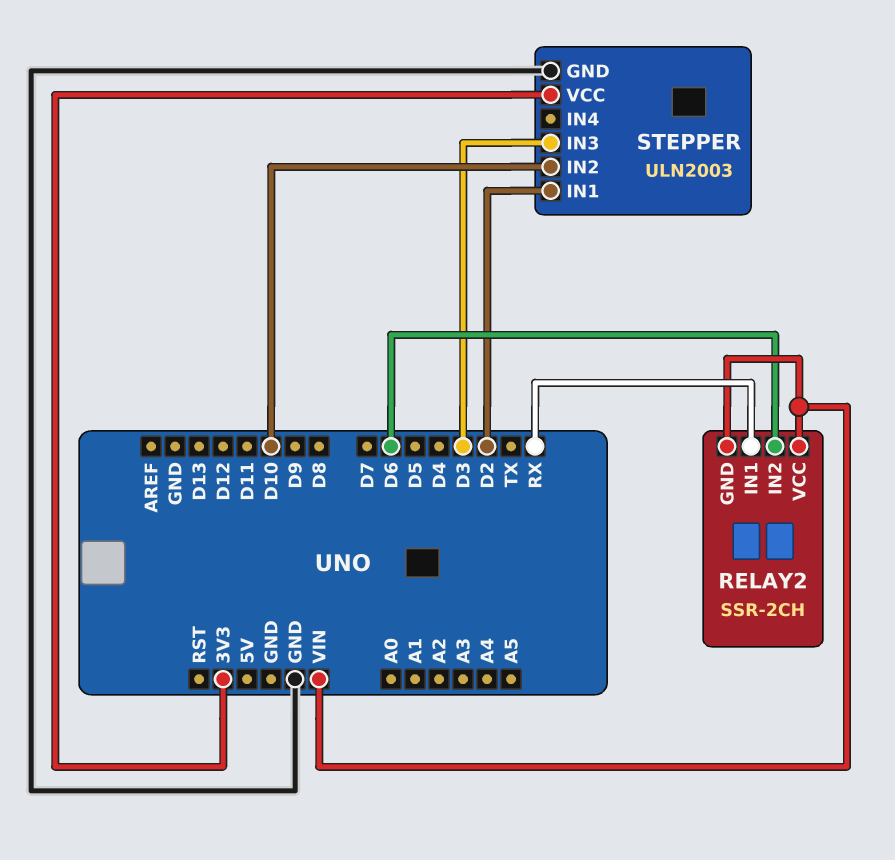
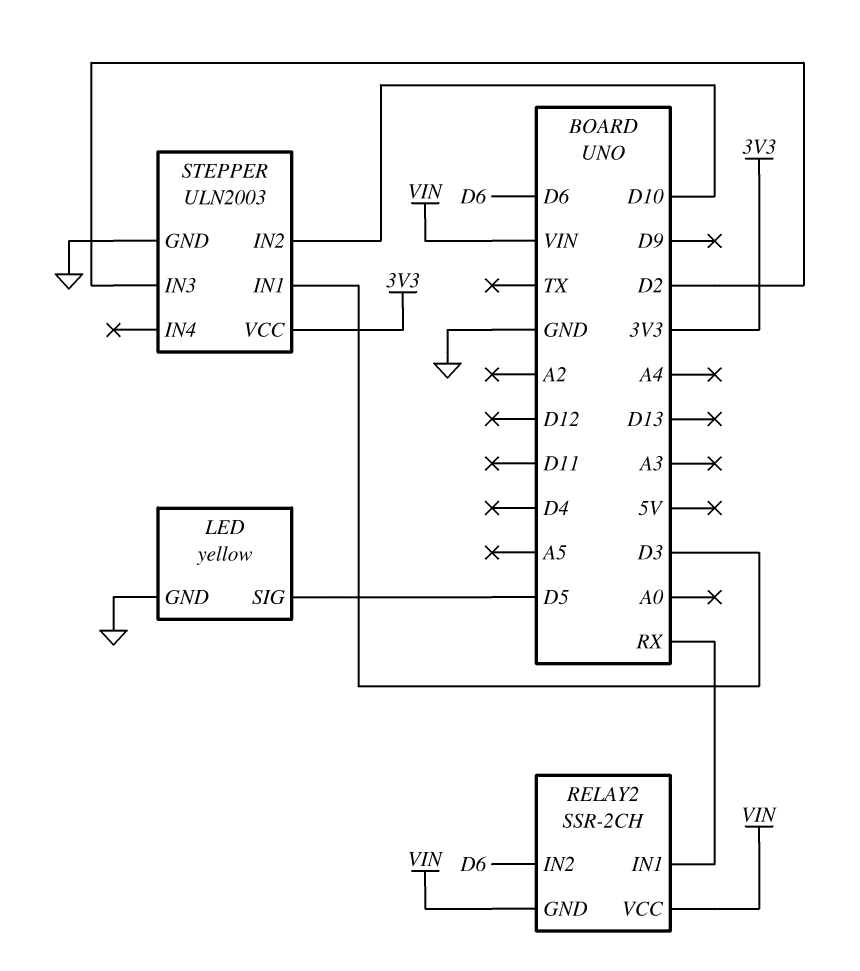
LED: none -> yellow
LED pin GND: none -> GND
LED pin SIG: none -> D5
STEPPER pin IN1: D2 -> D3
STEPPER pin IN3: D3 -> D2

